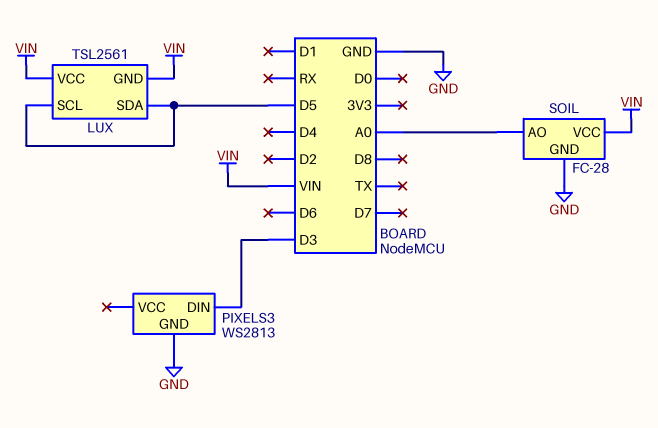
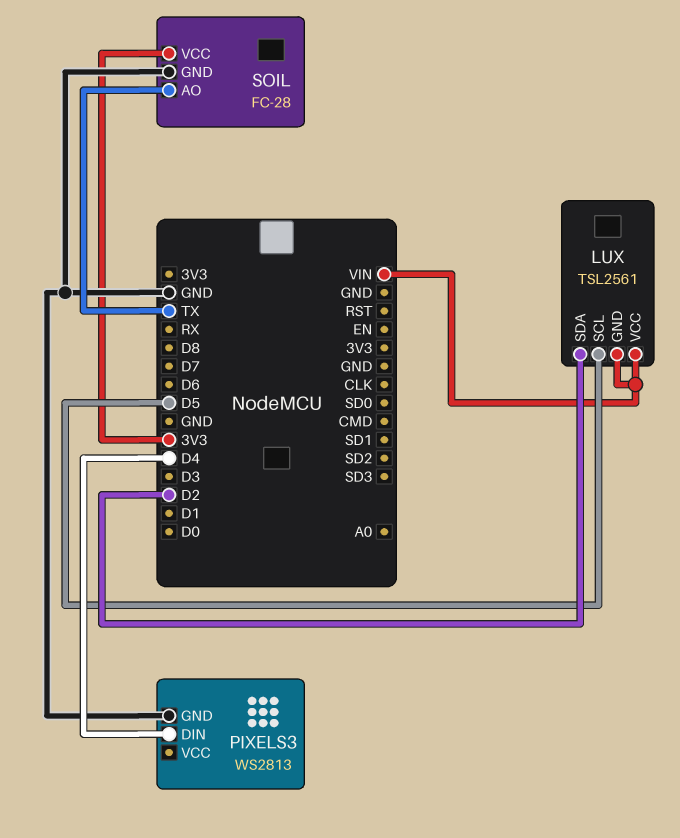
LUX pin SDA: D5 -> D2
PIXELS3 pin DIN: D3 -> D4
SOIL pin AO: A0 -> TX
SOIL pin VCC: VIN -> 3V3

